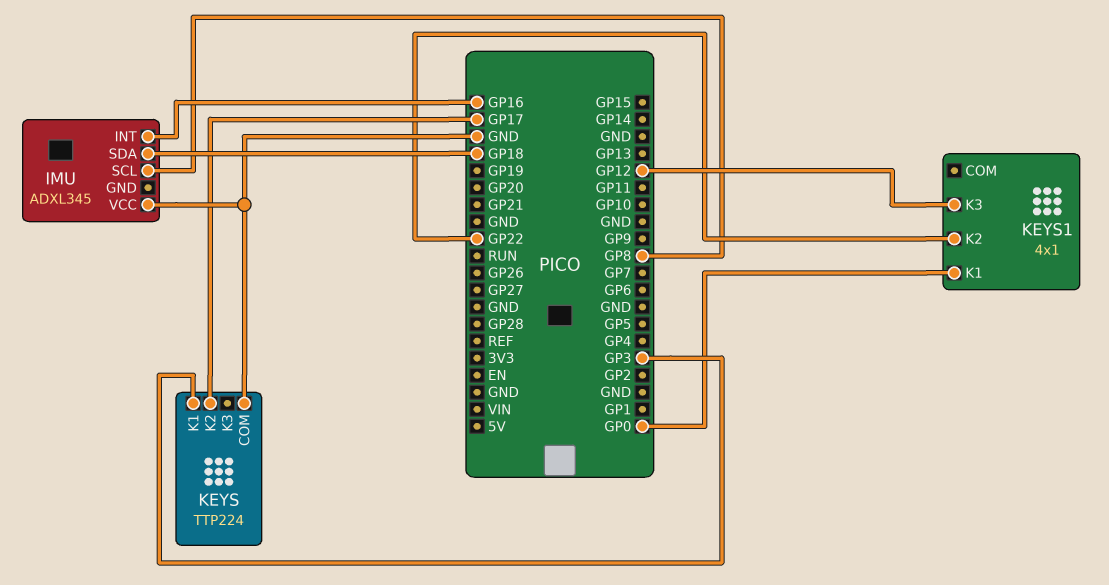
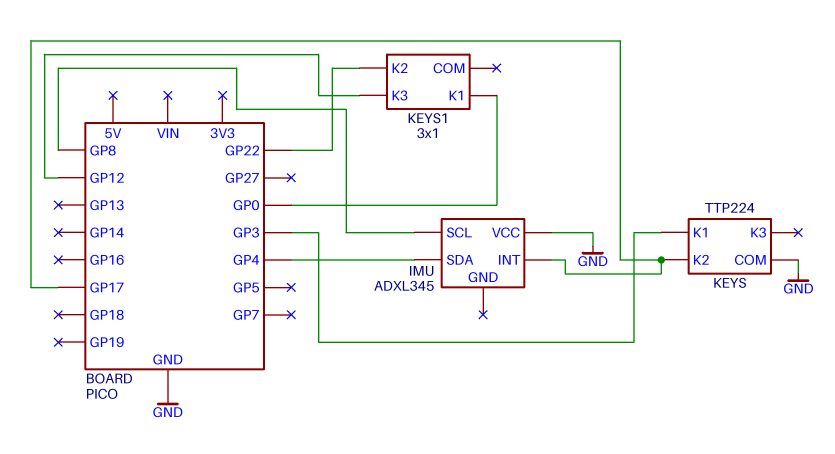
IMU pin INT: GP16 -> GP17
IMU pin SDA: GP18 -> GP4
KEYS1: 4x1 -> 3x1

